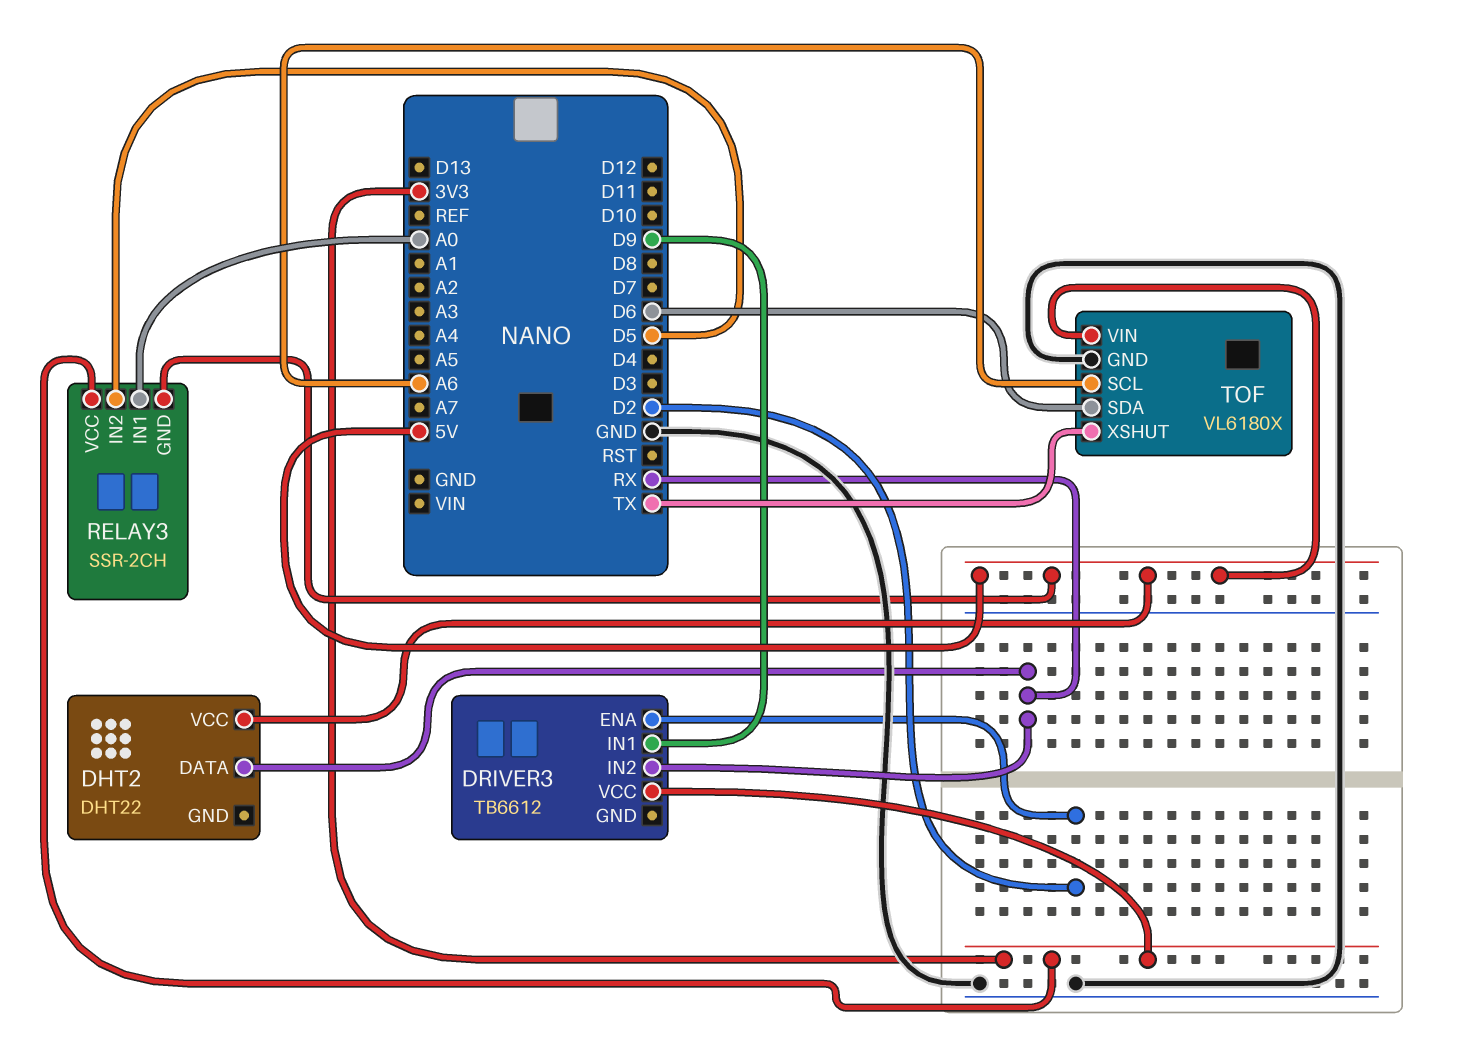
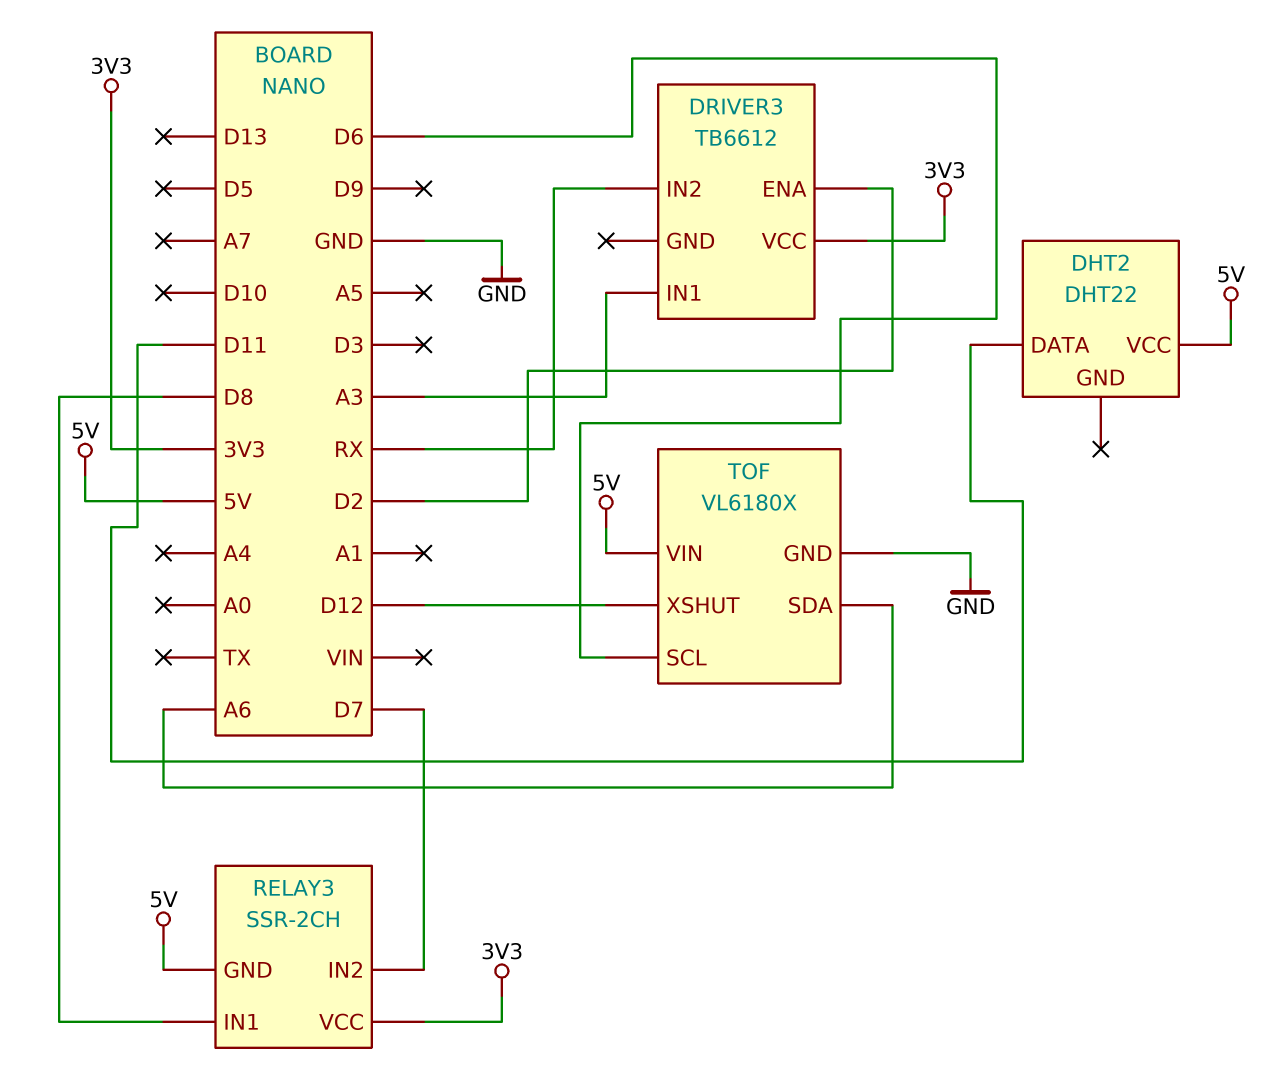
DHT2 pin DATA: RX -> D11
DRIVER3 pin IN1: D9 -> A3
RELAY3 pin IN1: A0 -> D8
RELAY3 pin IN2: D5 -> D7
TOF pin SCL: A6 -> D6
TOF pin SDA: D6 -> A6
TOF pin XSHUT: TX -> D12

